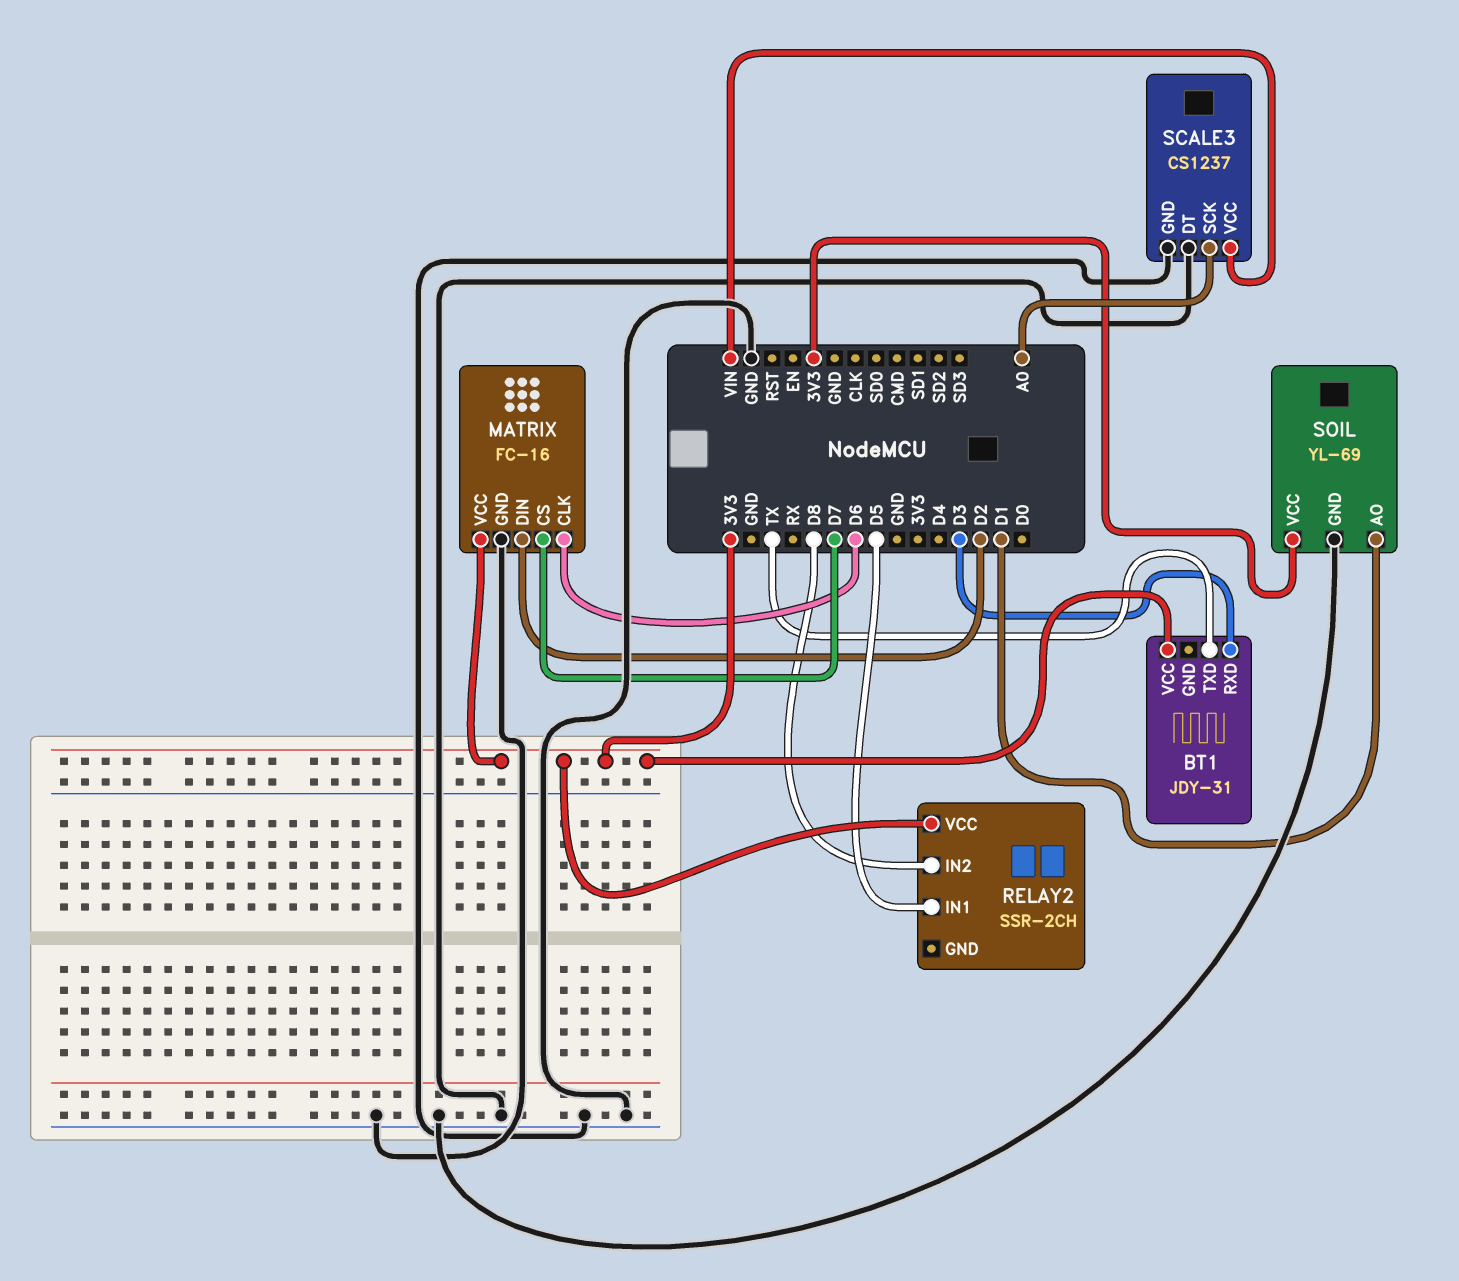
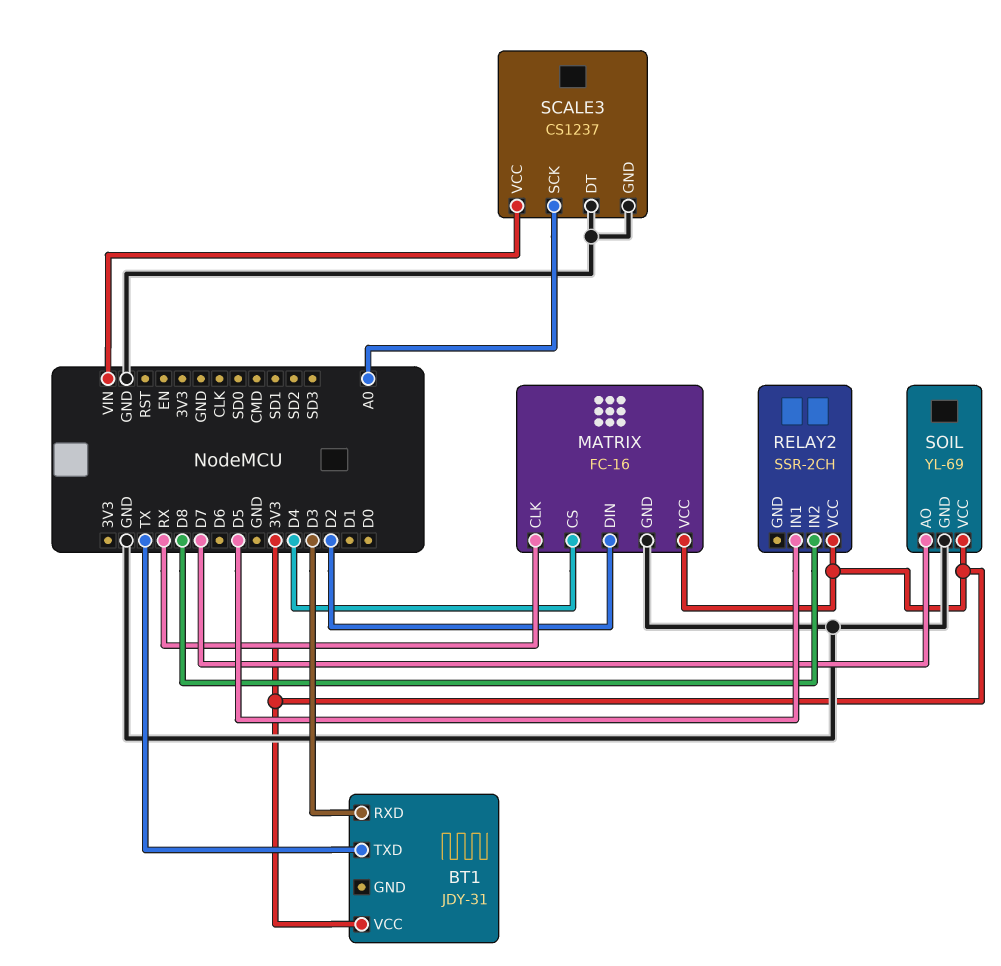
MATRIX pin CLK: D6 -> RX
MATRIX pin CS: D7 -> D4
SOIL pin AO: D1 -> D7

